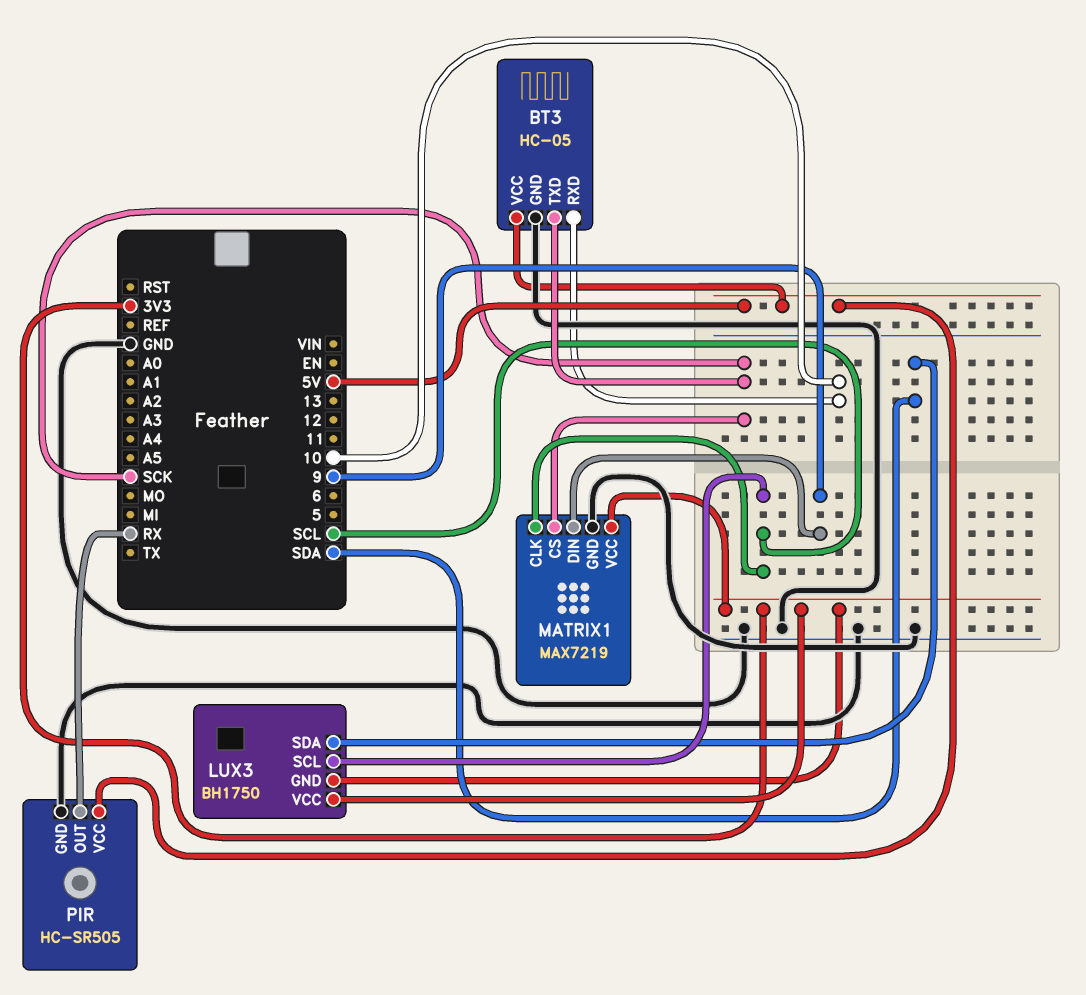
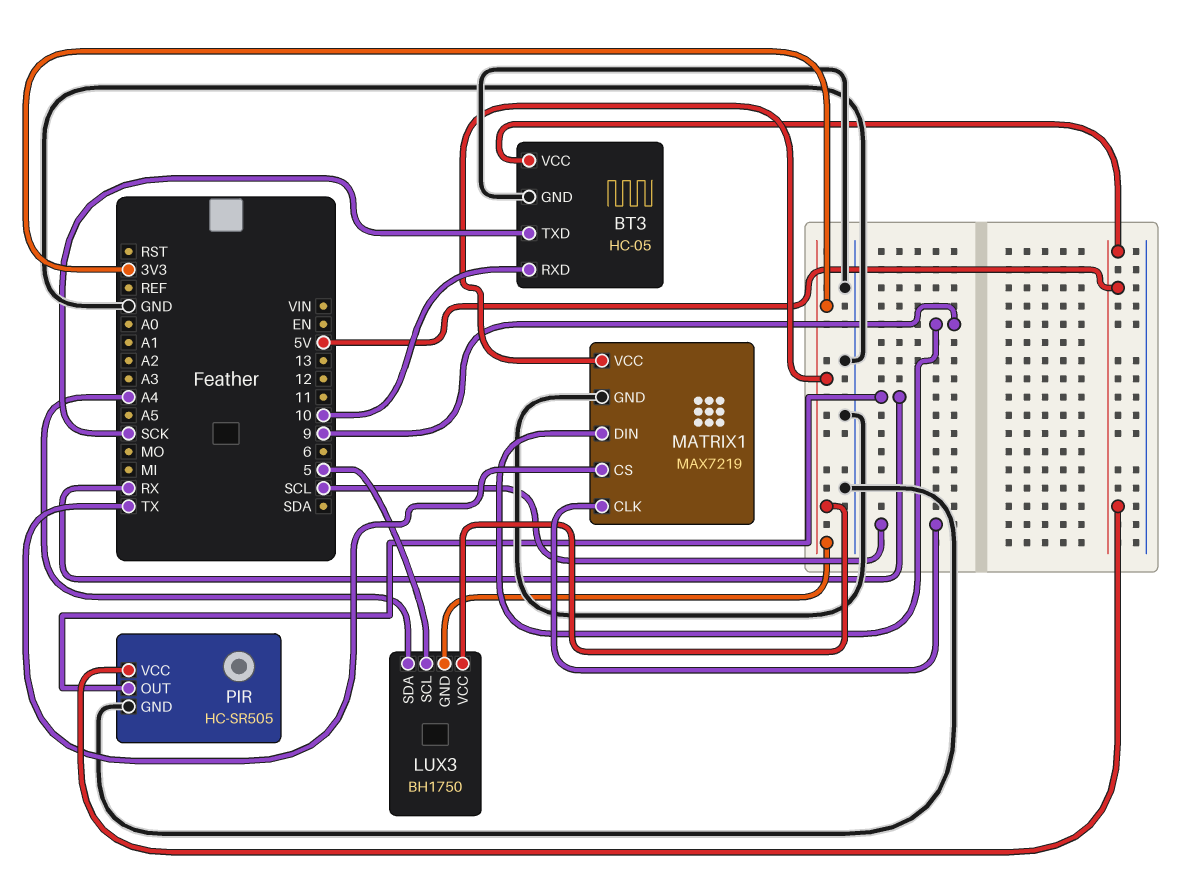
LUX3 pin SCL: SCL -> 5
LUX3 pin SDA: SDA -> A4
MATRIX1 pin CS: SCK -> TX

